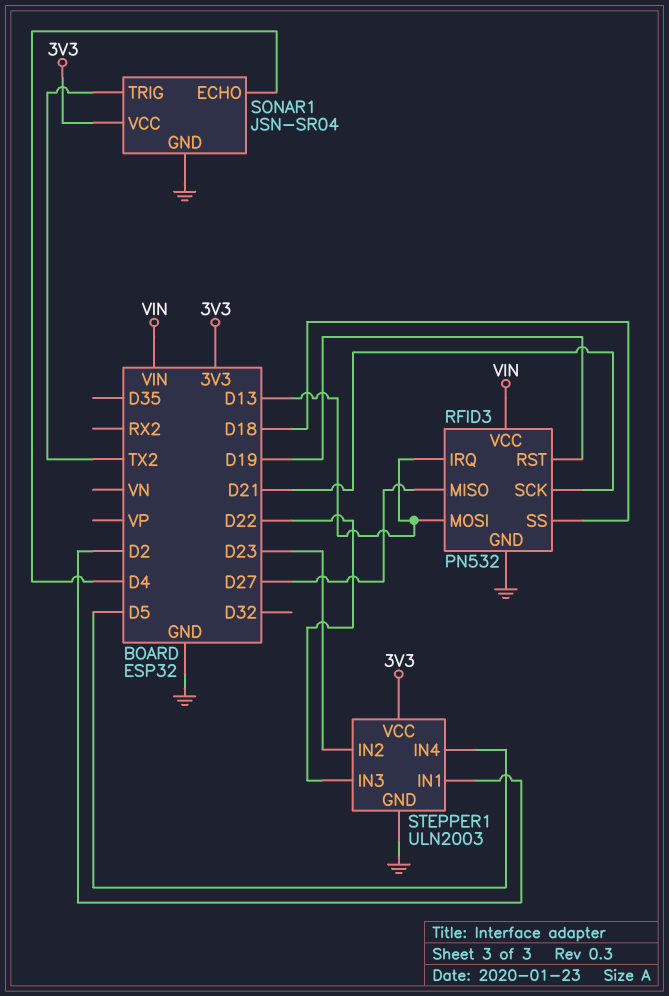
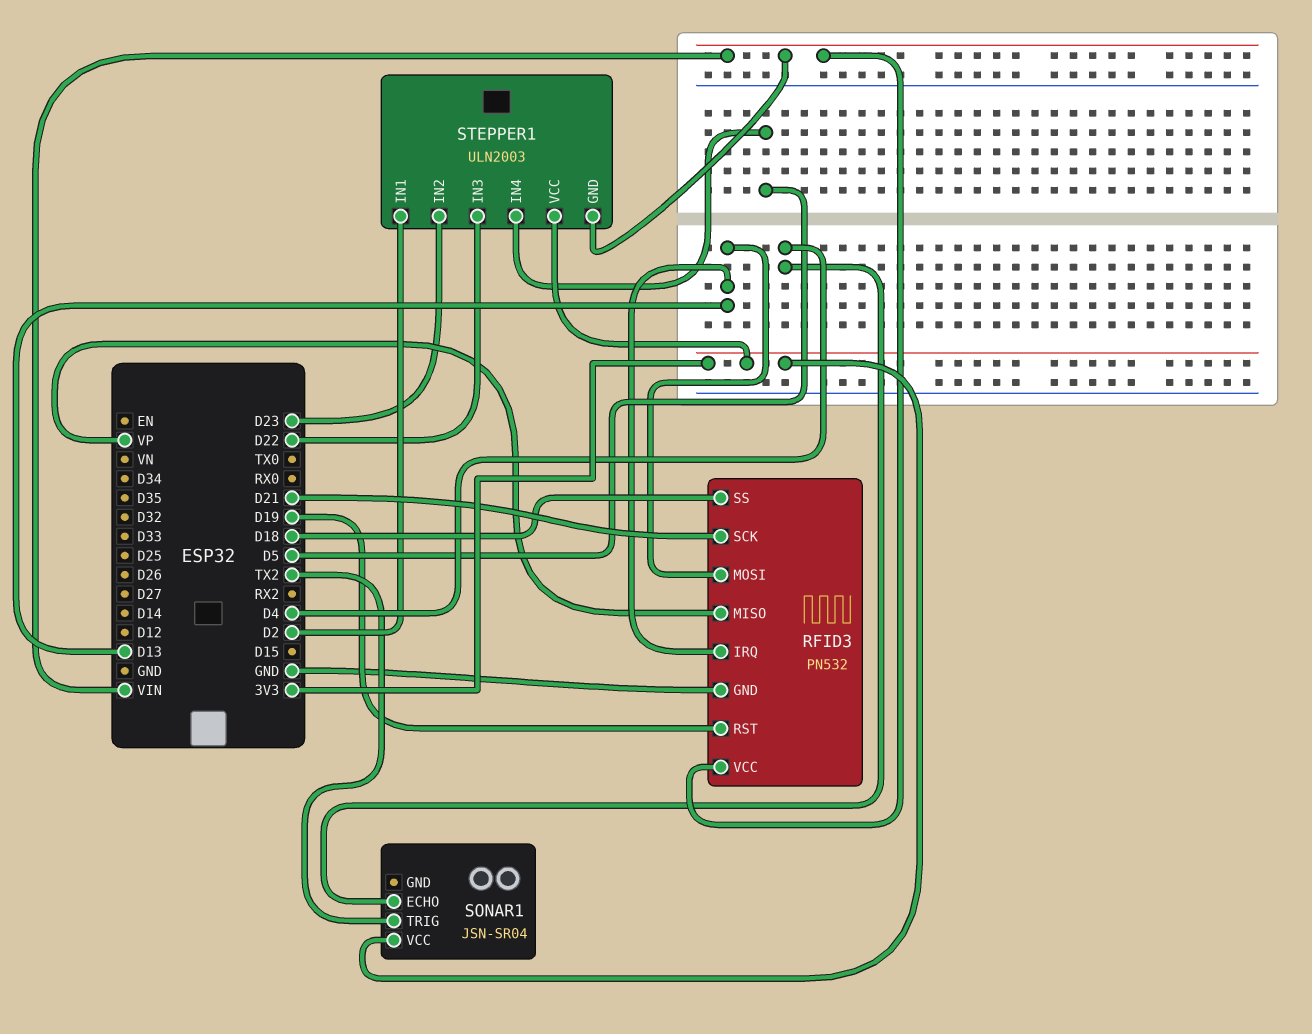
RFID3 pin MISO: D27 -> VP
SONAR1 pin GND: GND -> none
STEPPER1 pin GND: GND -> VIN

